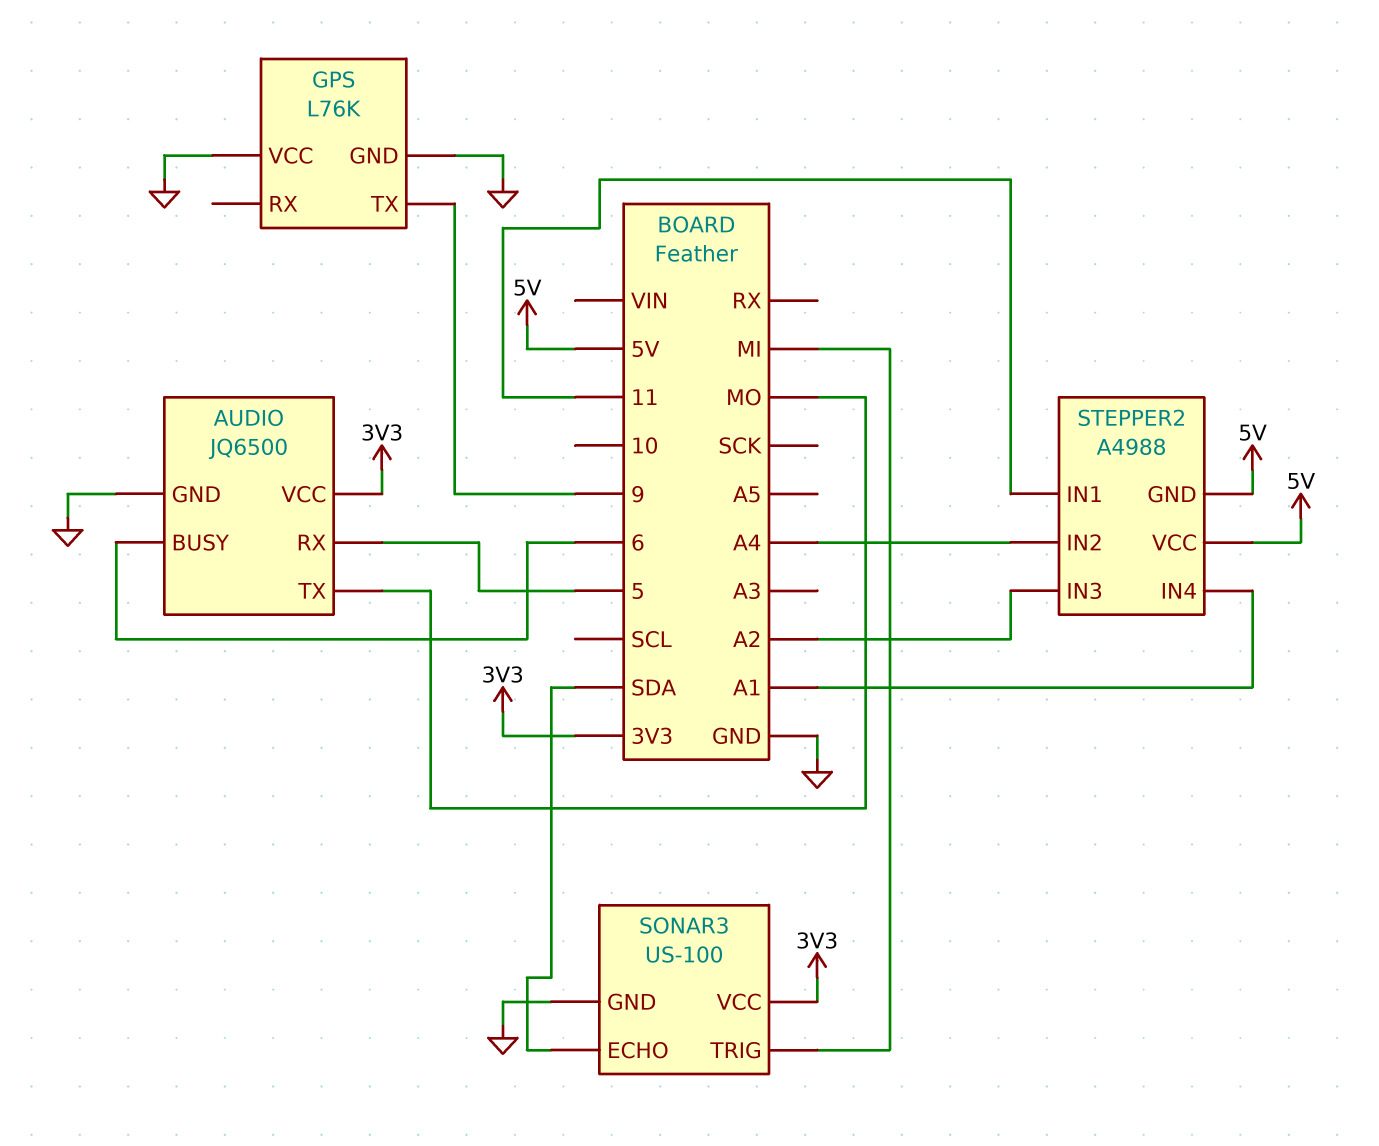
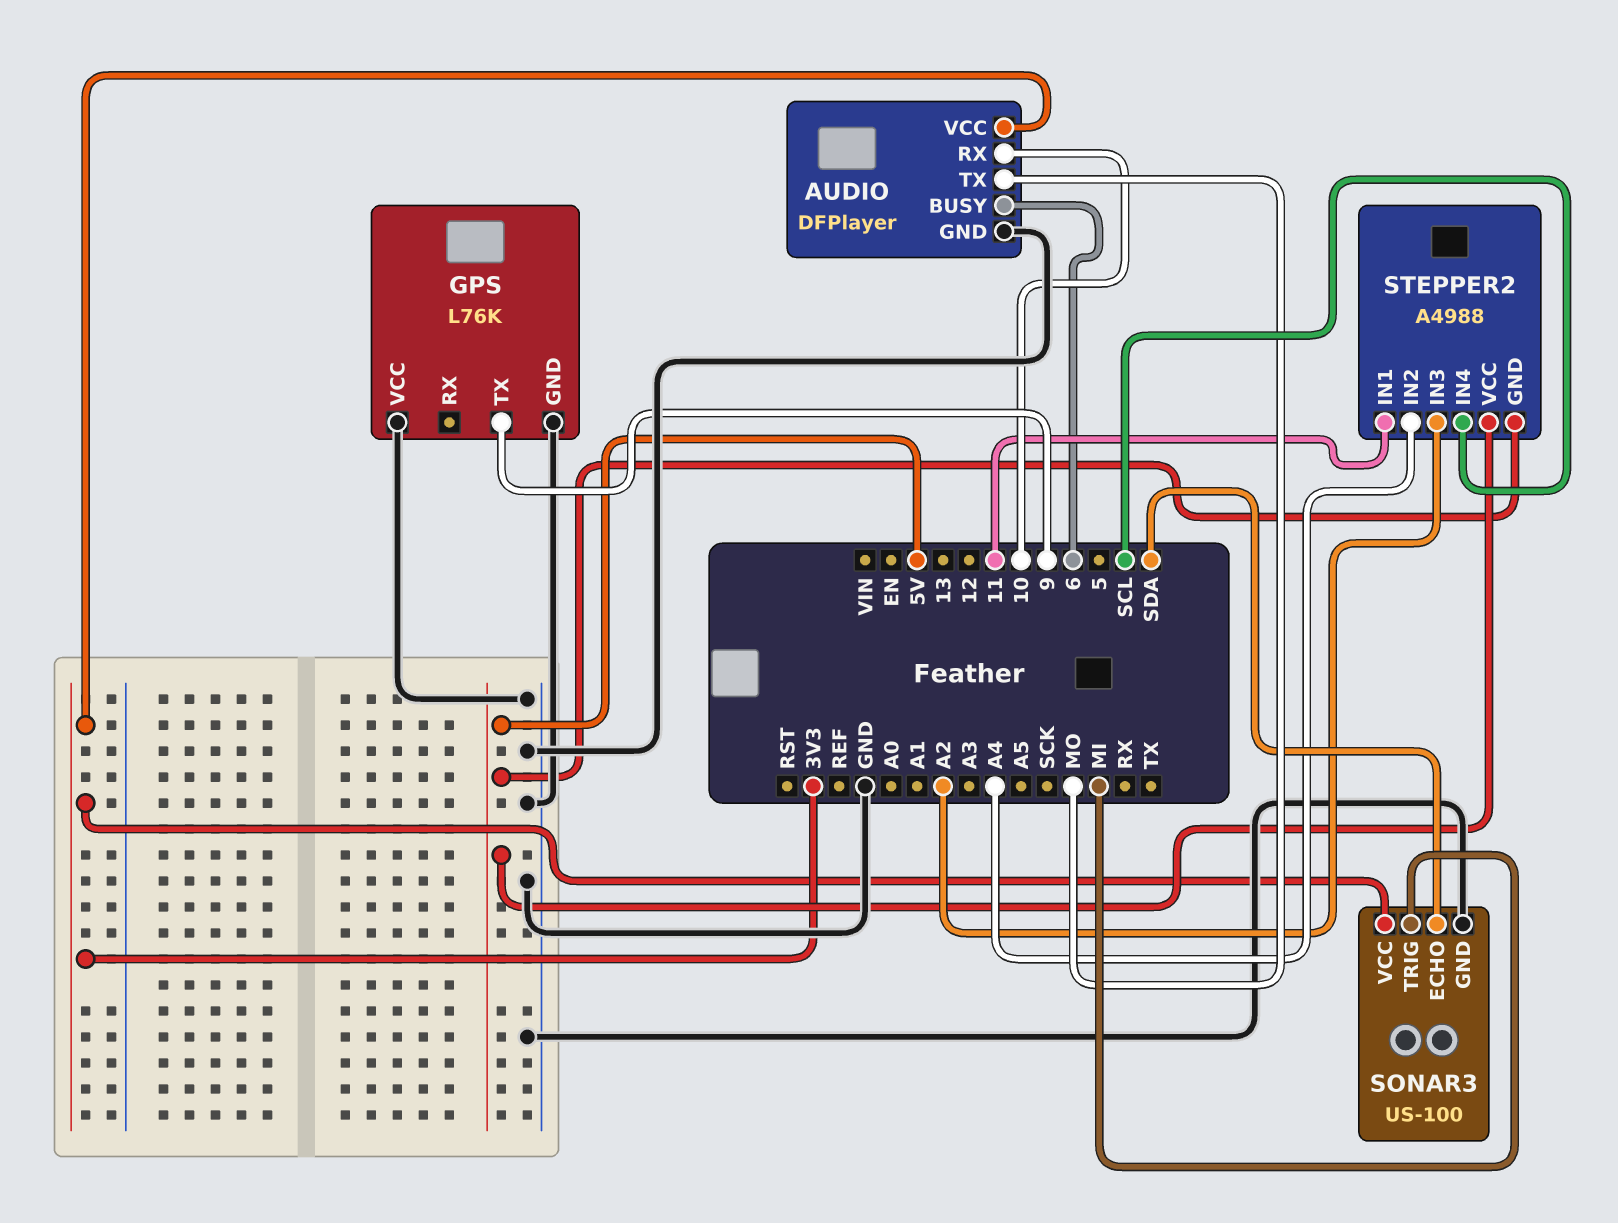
AUDIO: JQ6500 -> DFPlayer
AUDIO pin RX: 5 -> 10
STEPPER2 pin IN4: A1 -> SCL

